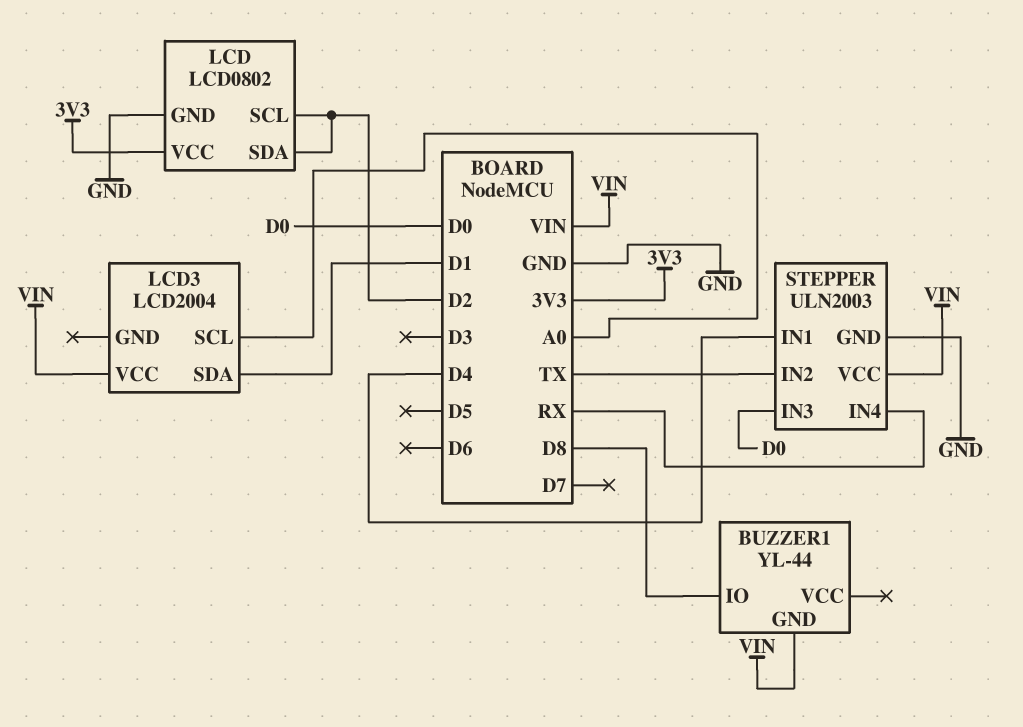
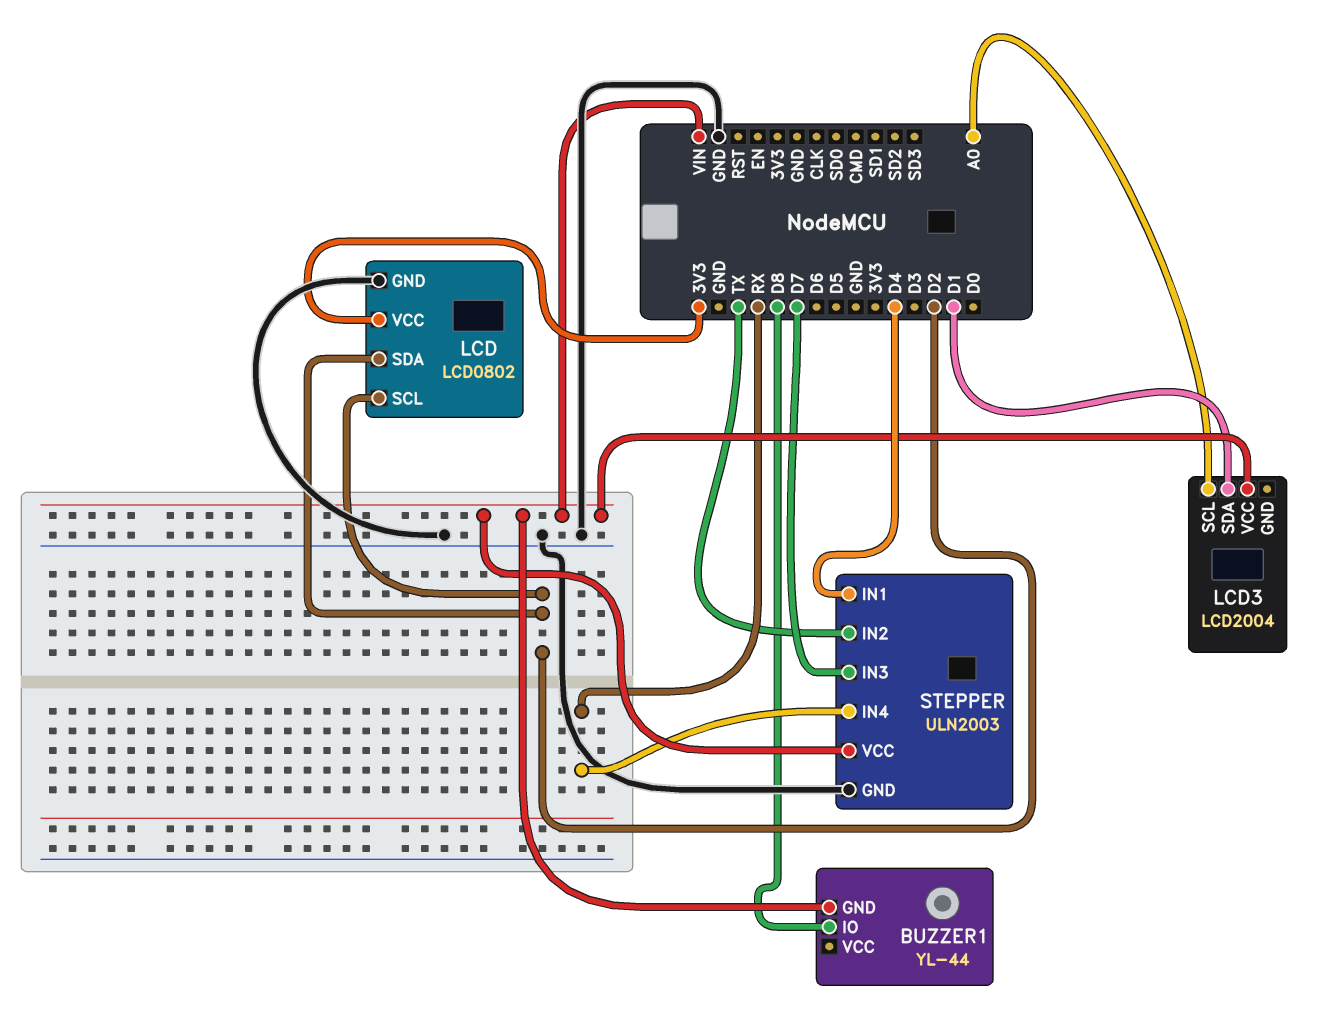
STEPPER pin IN3: D0 -> D7

